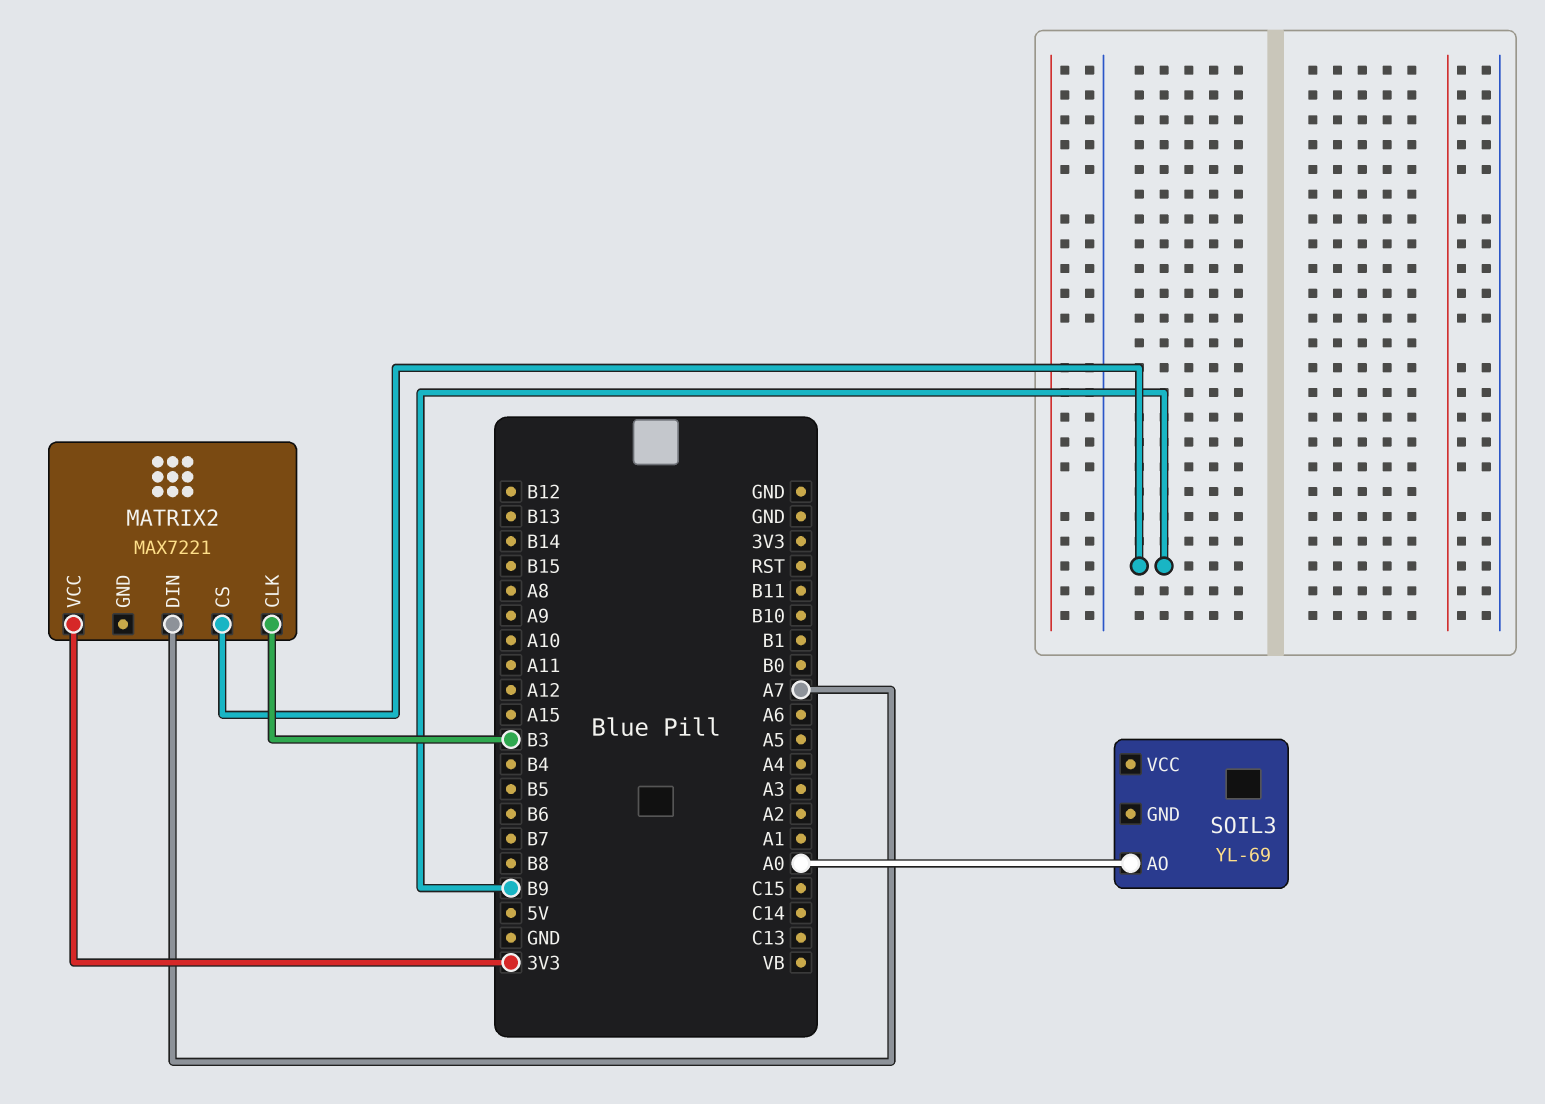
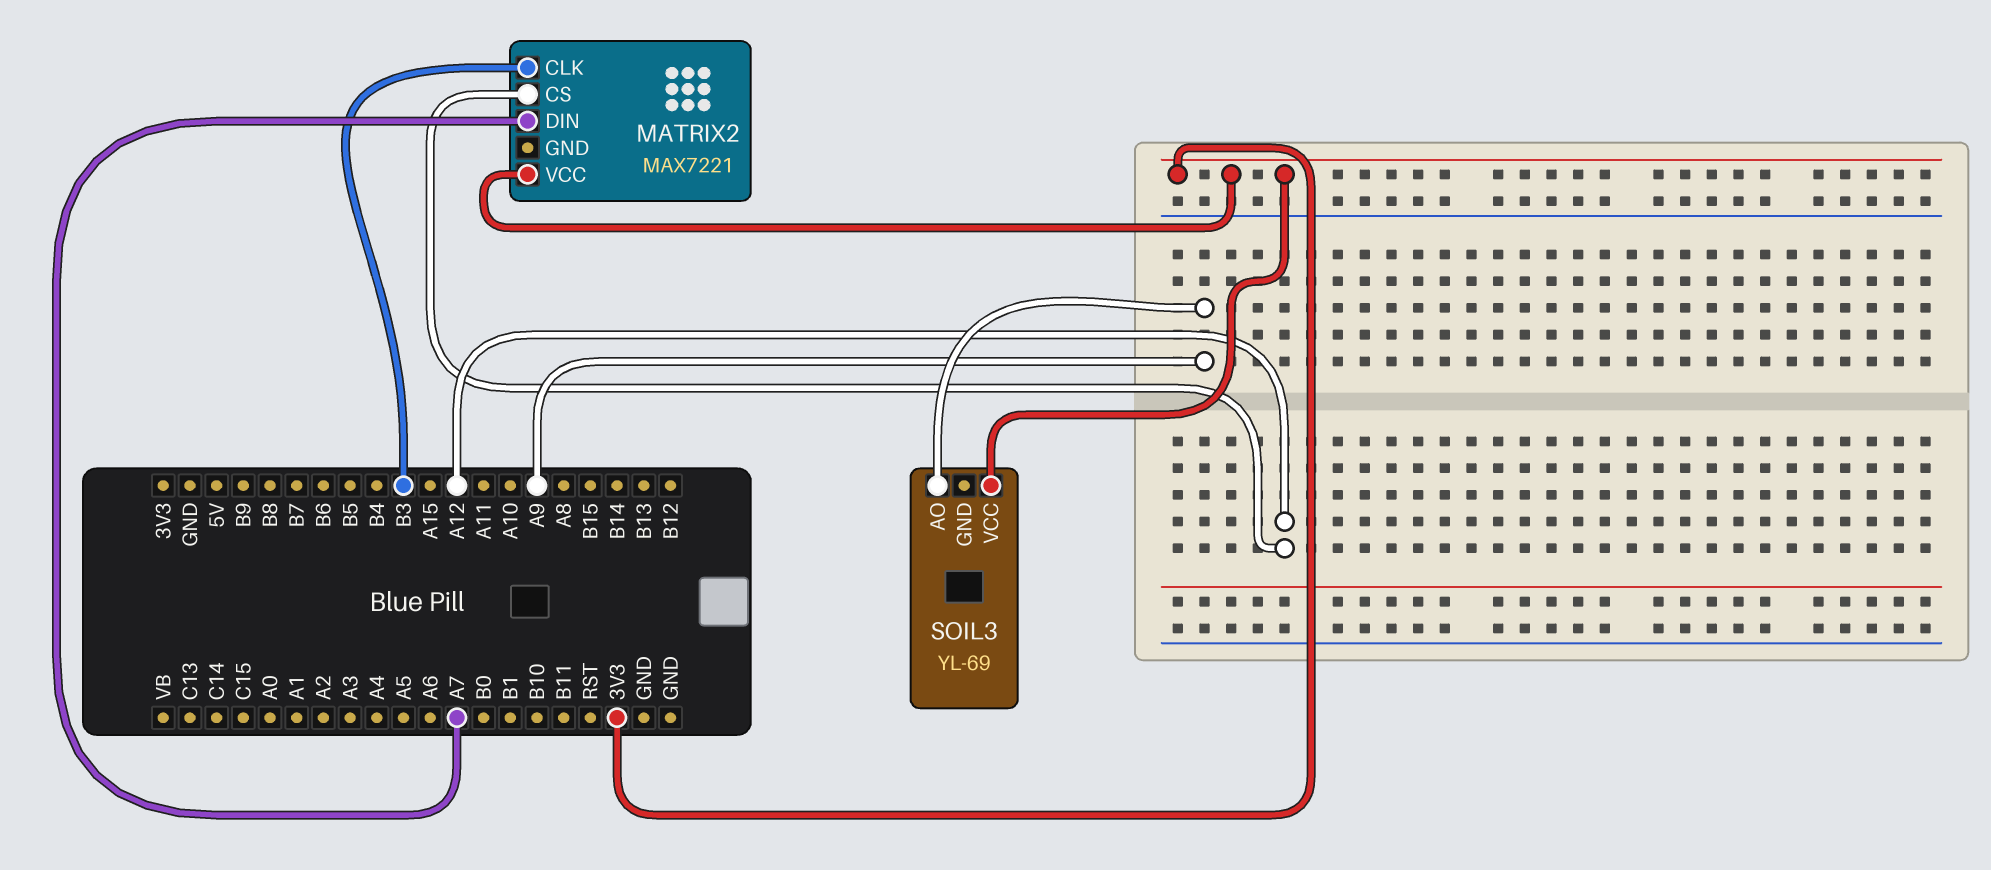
MATRIX2 pin CS: B9 -> A12
SOIL3 pin AO: A0 -> A9
SOIL3 pin VCC: none -> 3V3

